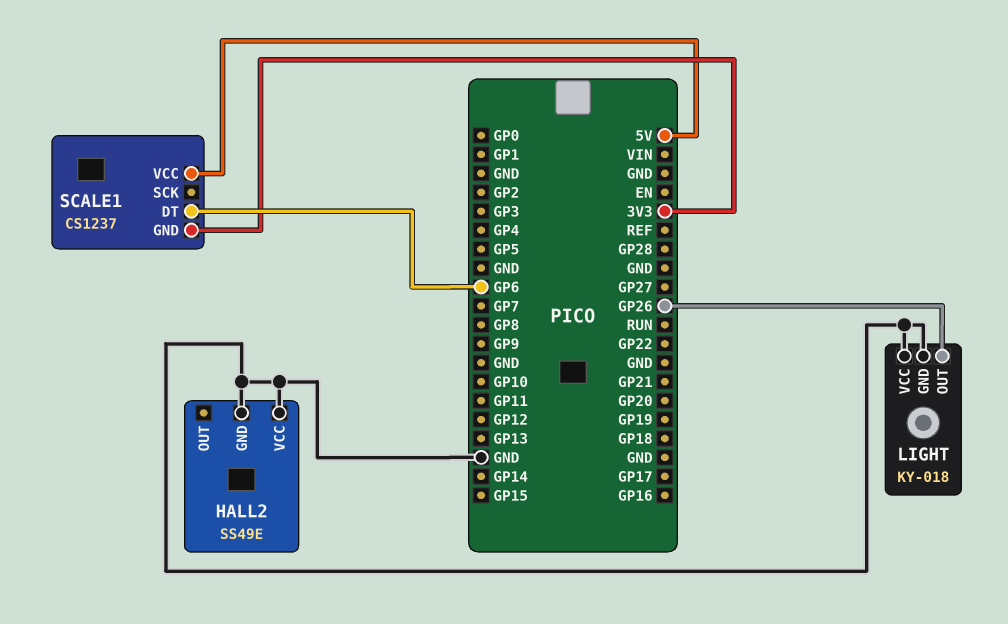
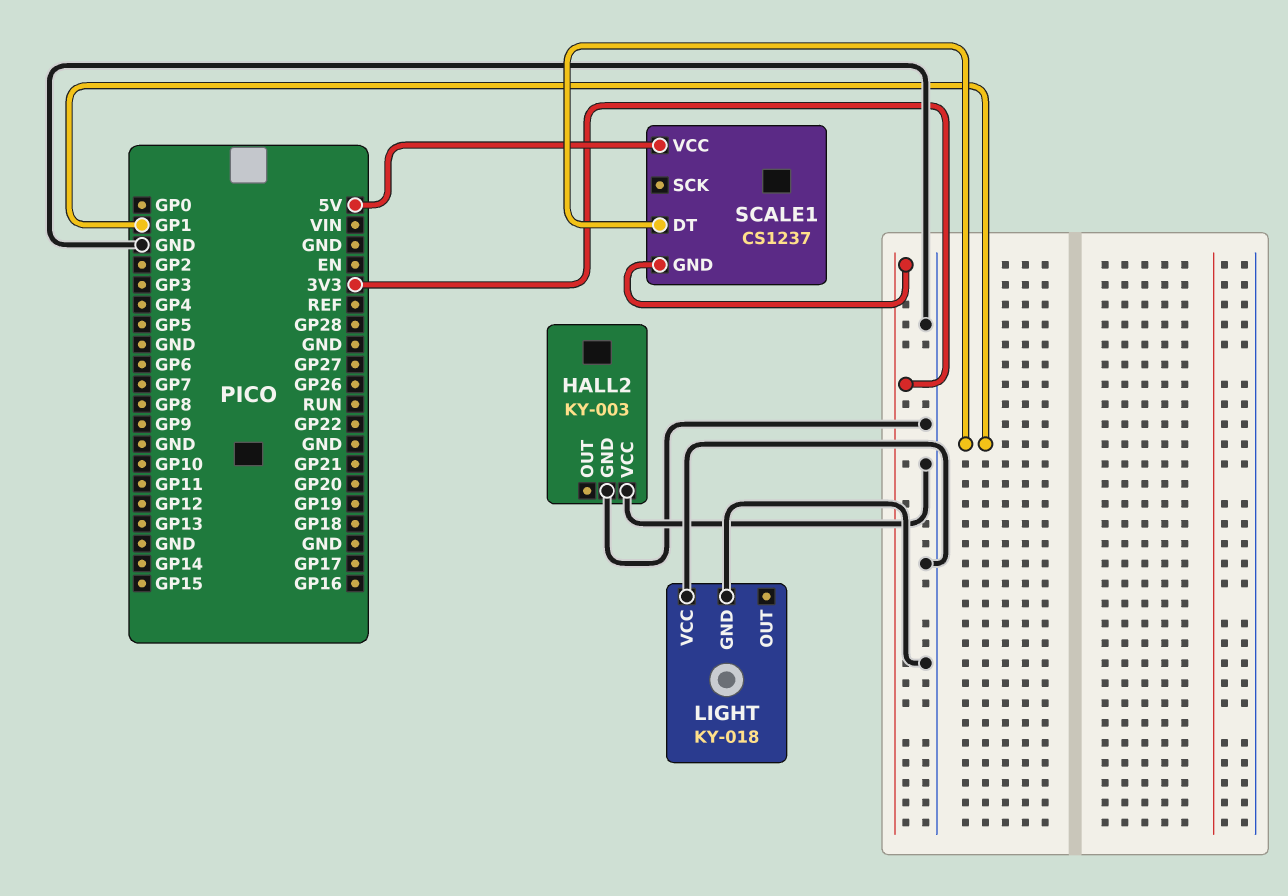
HALL2: SS49E -> KY-003
LIGHT pin OUT: GP26 -> none
SCALE1 pin DT: GP6 -> GP1

